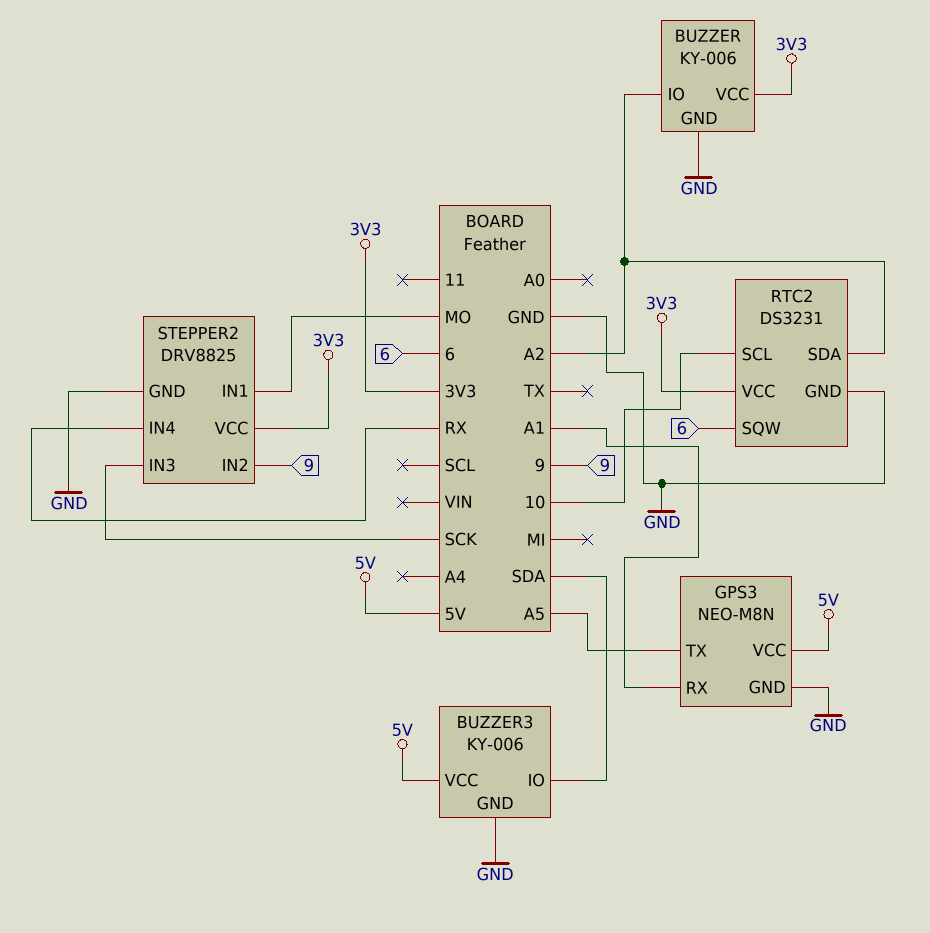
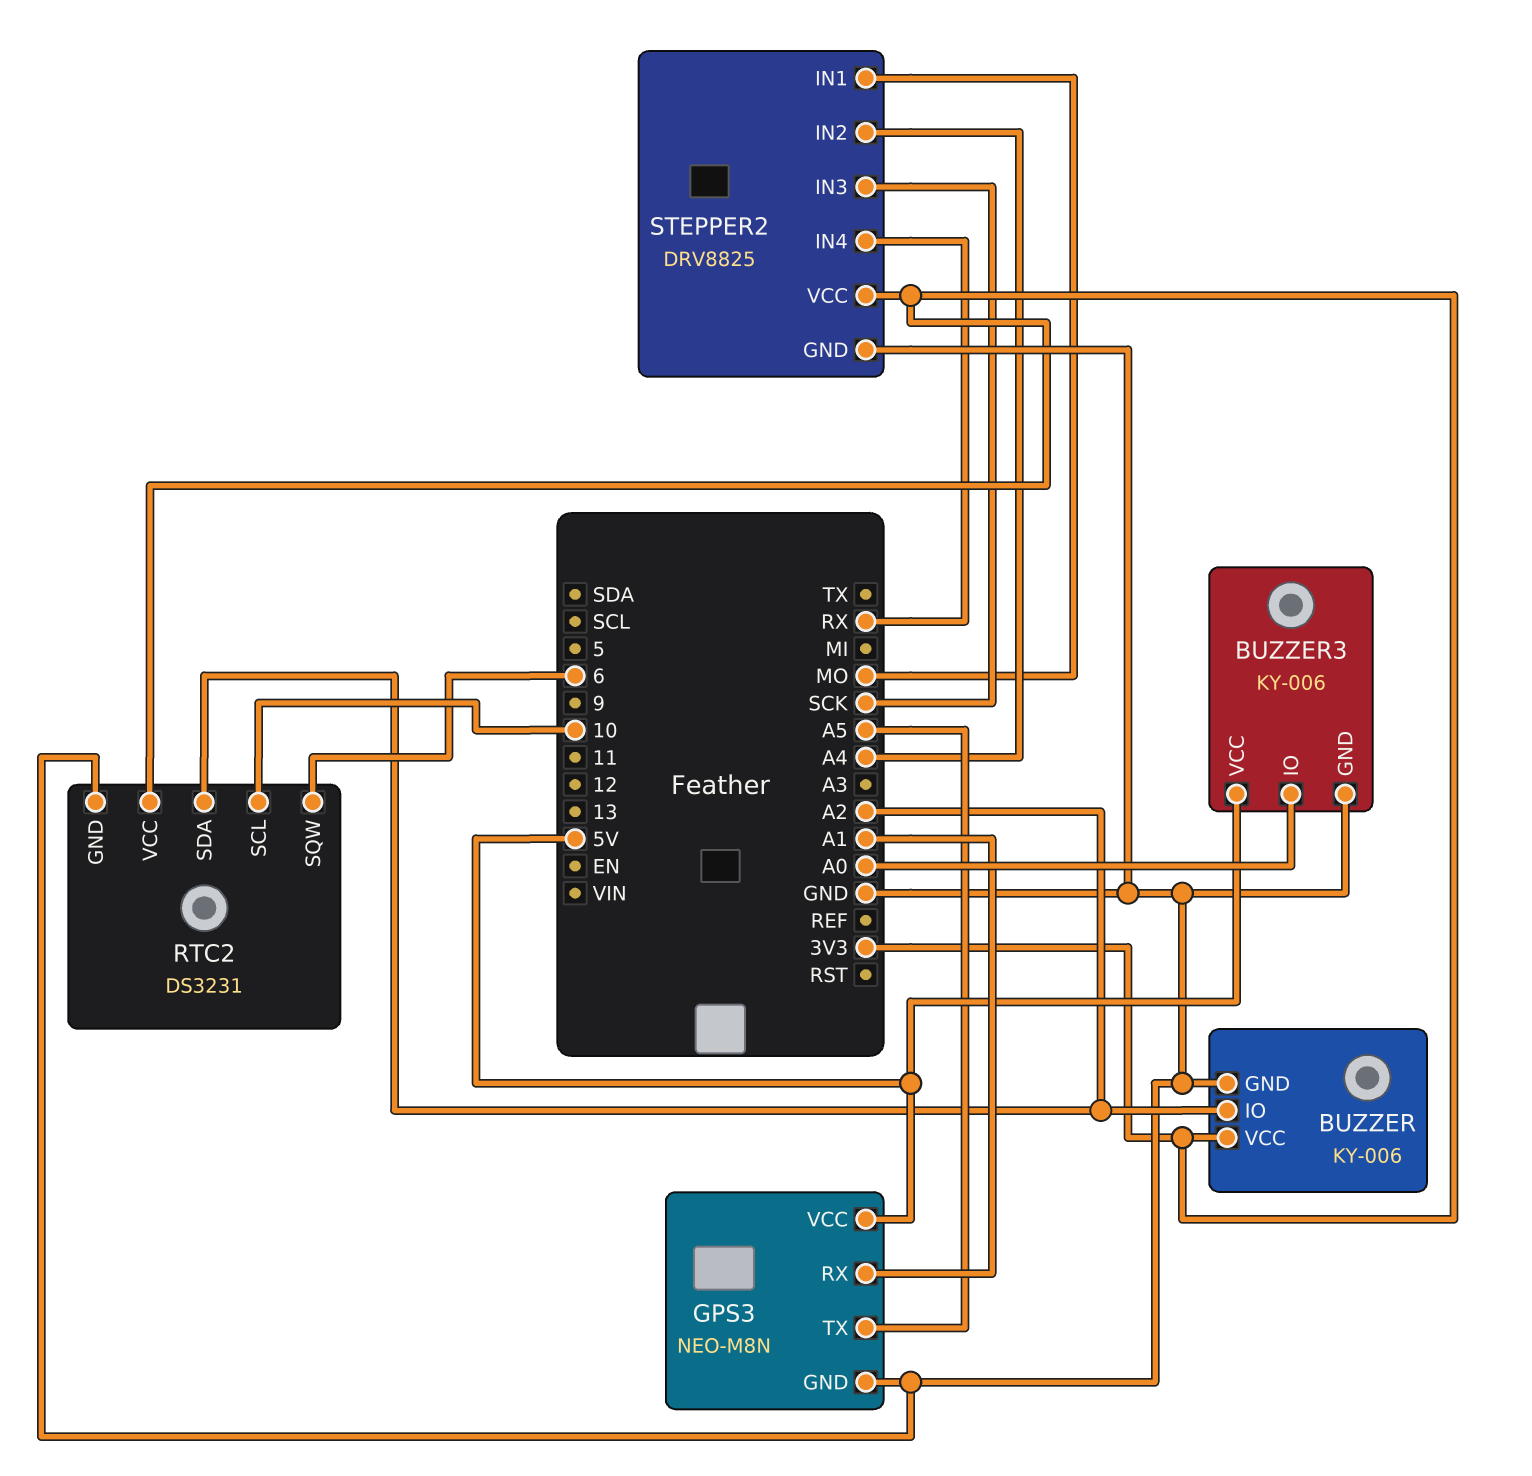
BUZZER3 pin IO: SDA -> A0
STEPPER2 pin IN2: 9 -> A4

